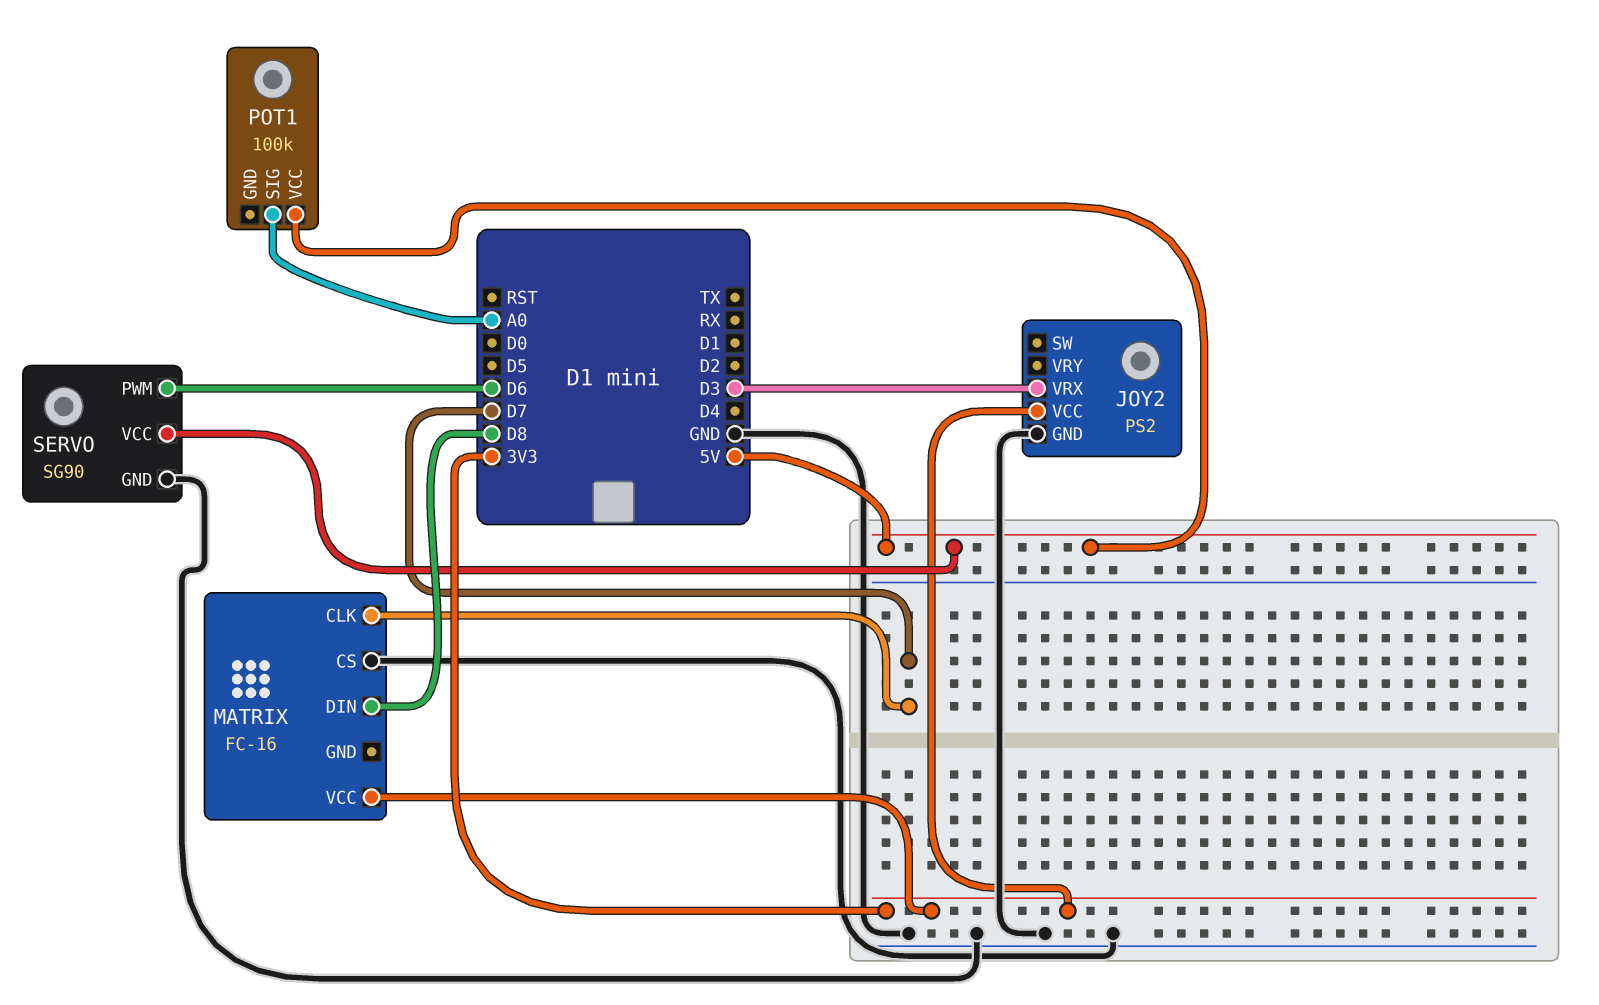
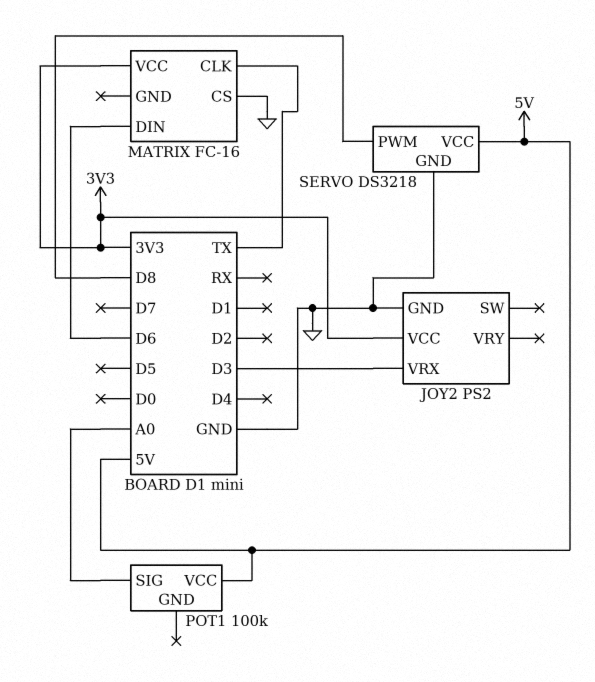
MATRIX pin CLK: D7 -> TX
MATRIX pin DIN: D8 -> D6
SERVO: SG90 -> DS3218
SERVO pin PWM: D6 -> D8

